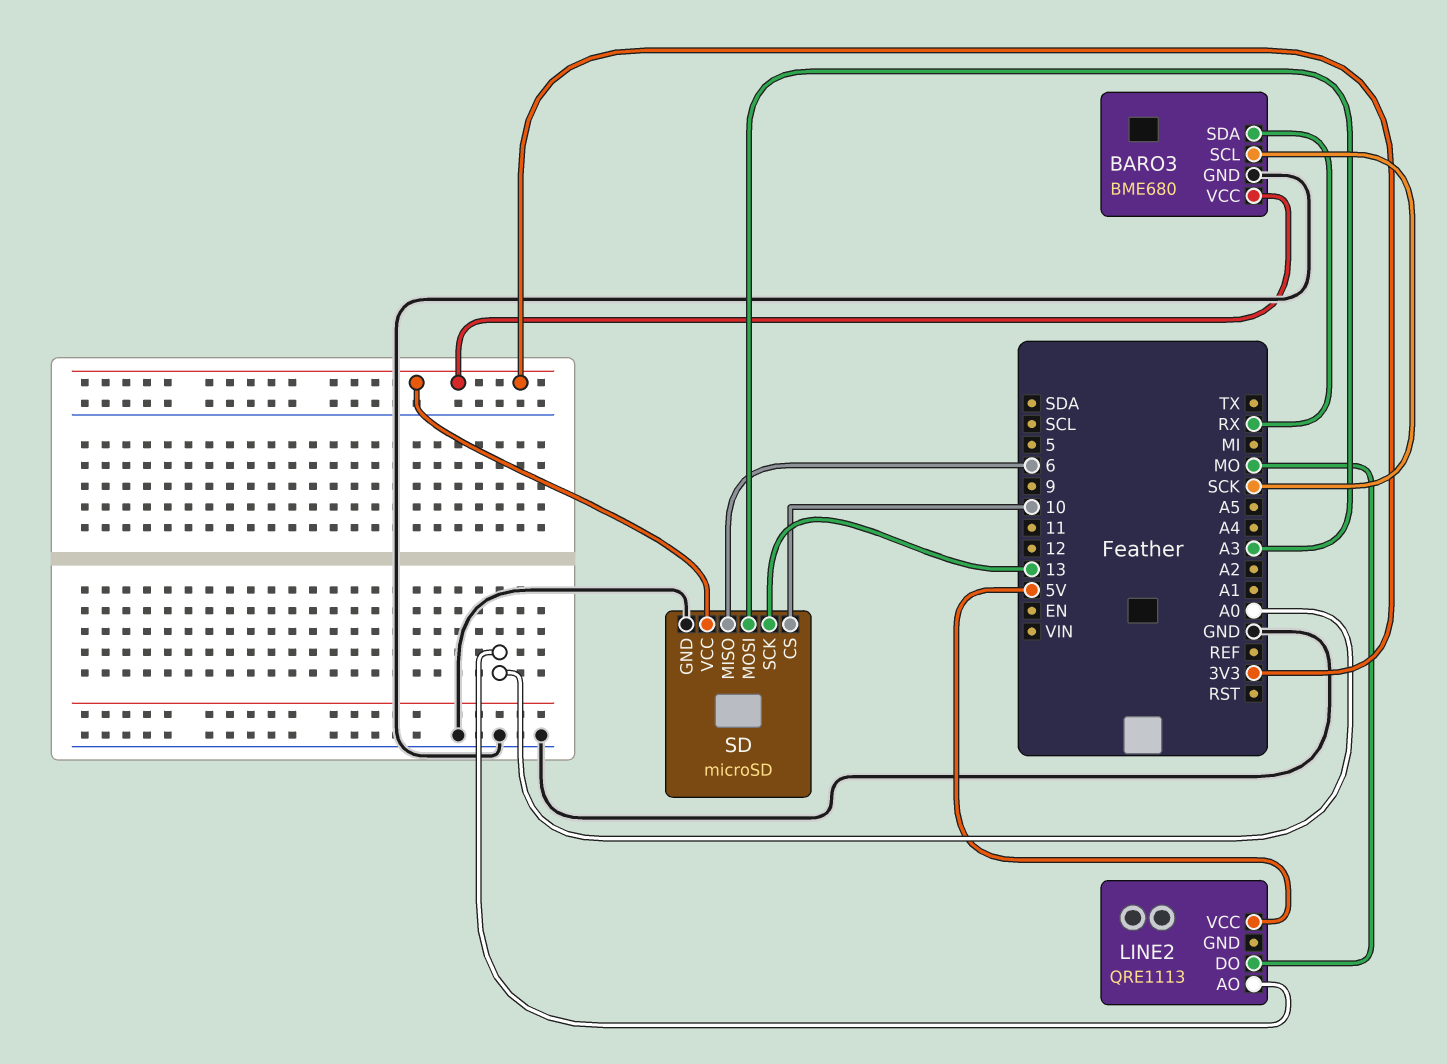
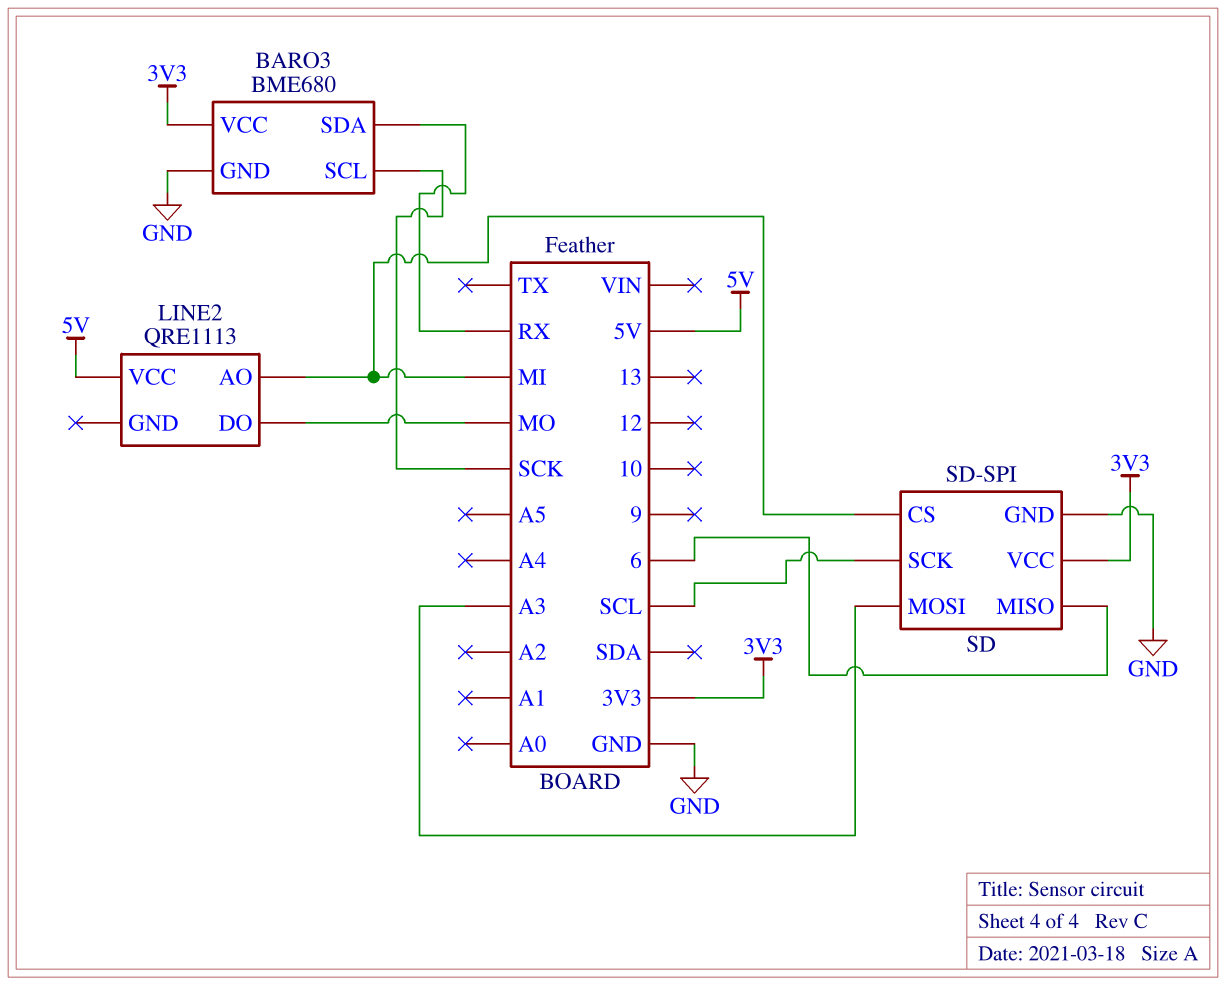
LINE2 pin AO: A0 -> MI
SD: microSD -> SD-SPI
SD pin CS: 10 -> MI
SD pin SCK: 13 -> SCL

